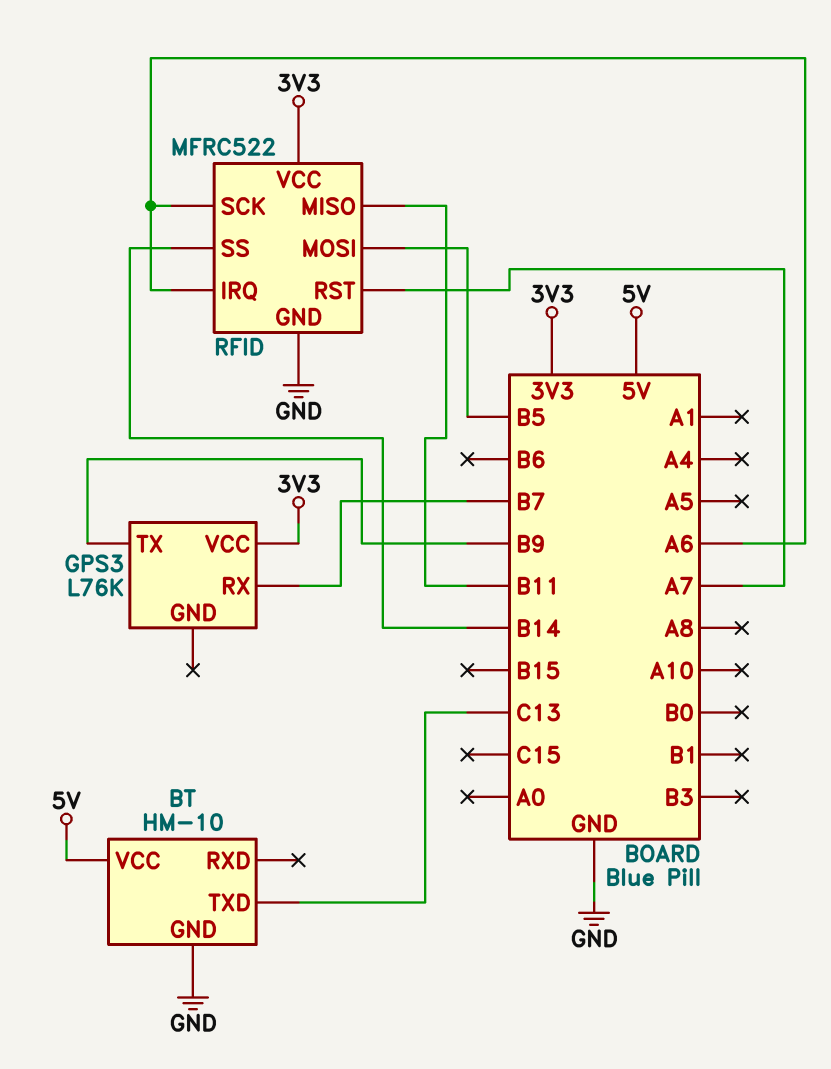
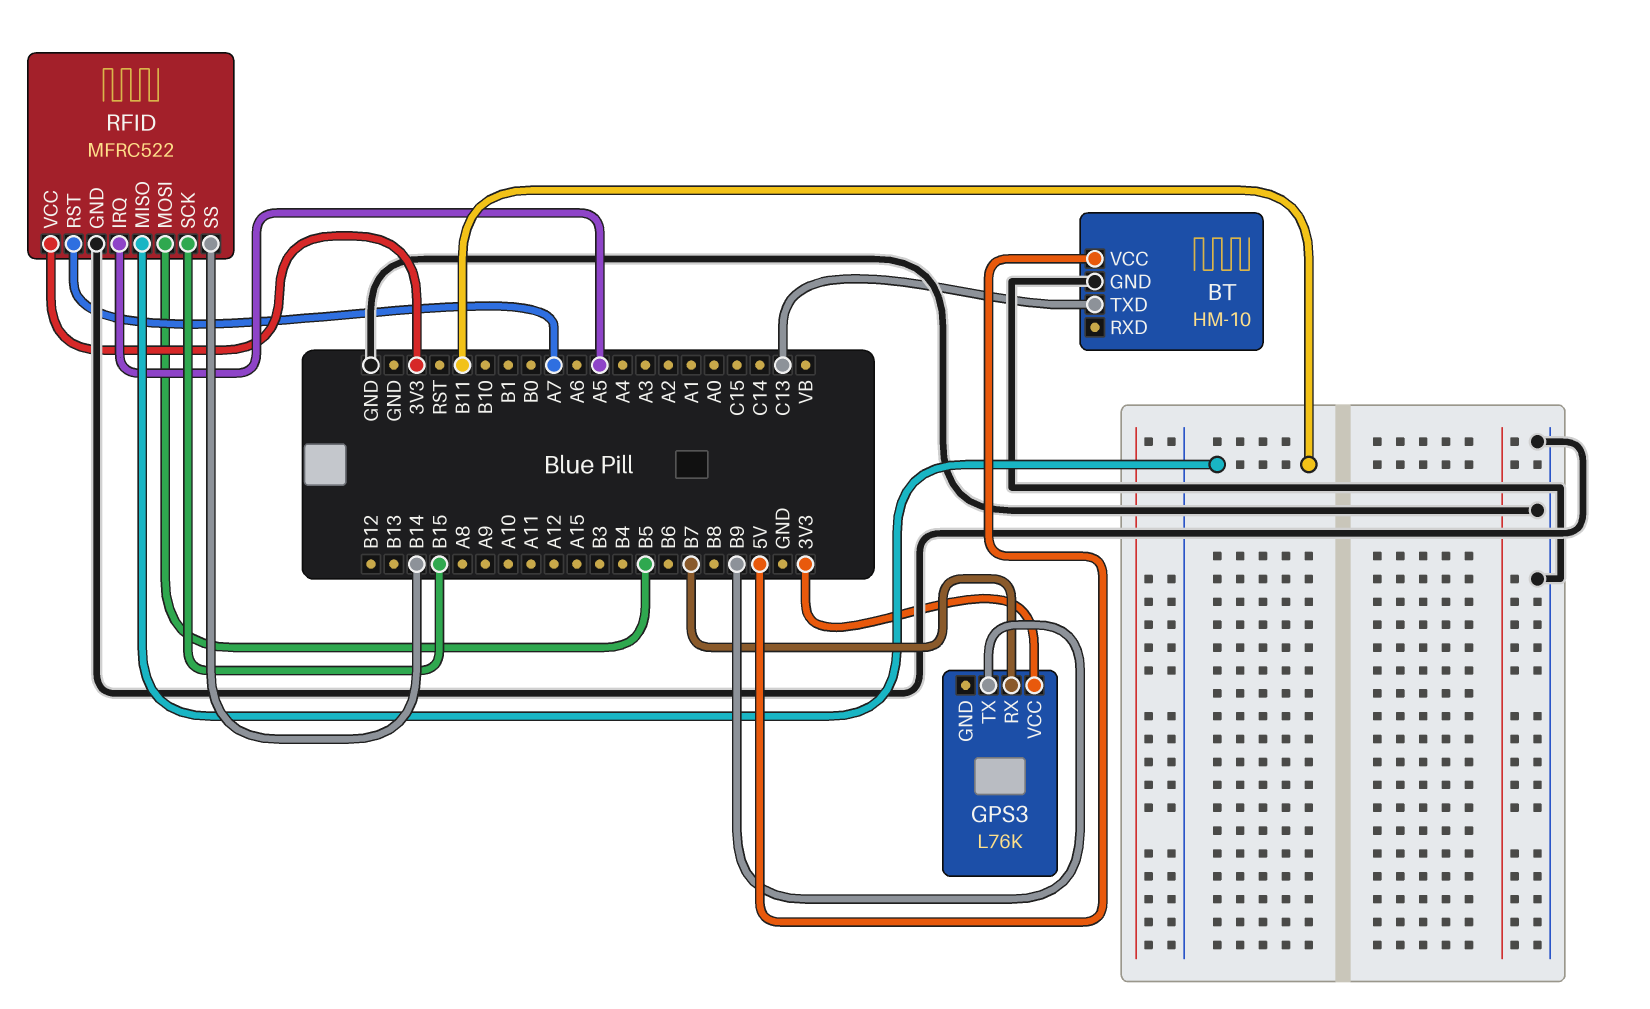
RFID pin IRQ: A6 -> A5
RFID pin SCK: A6 -> B15

